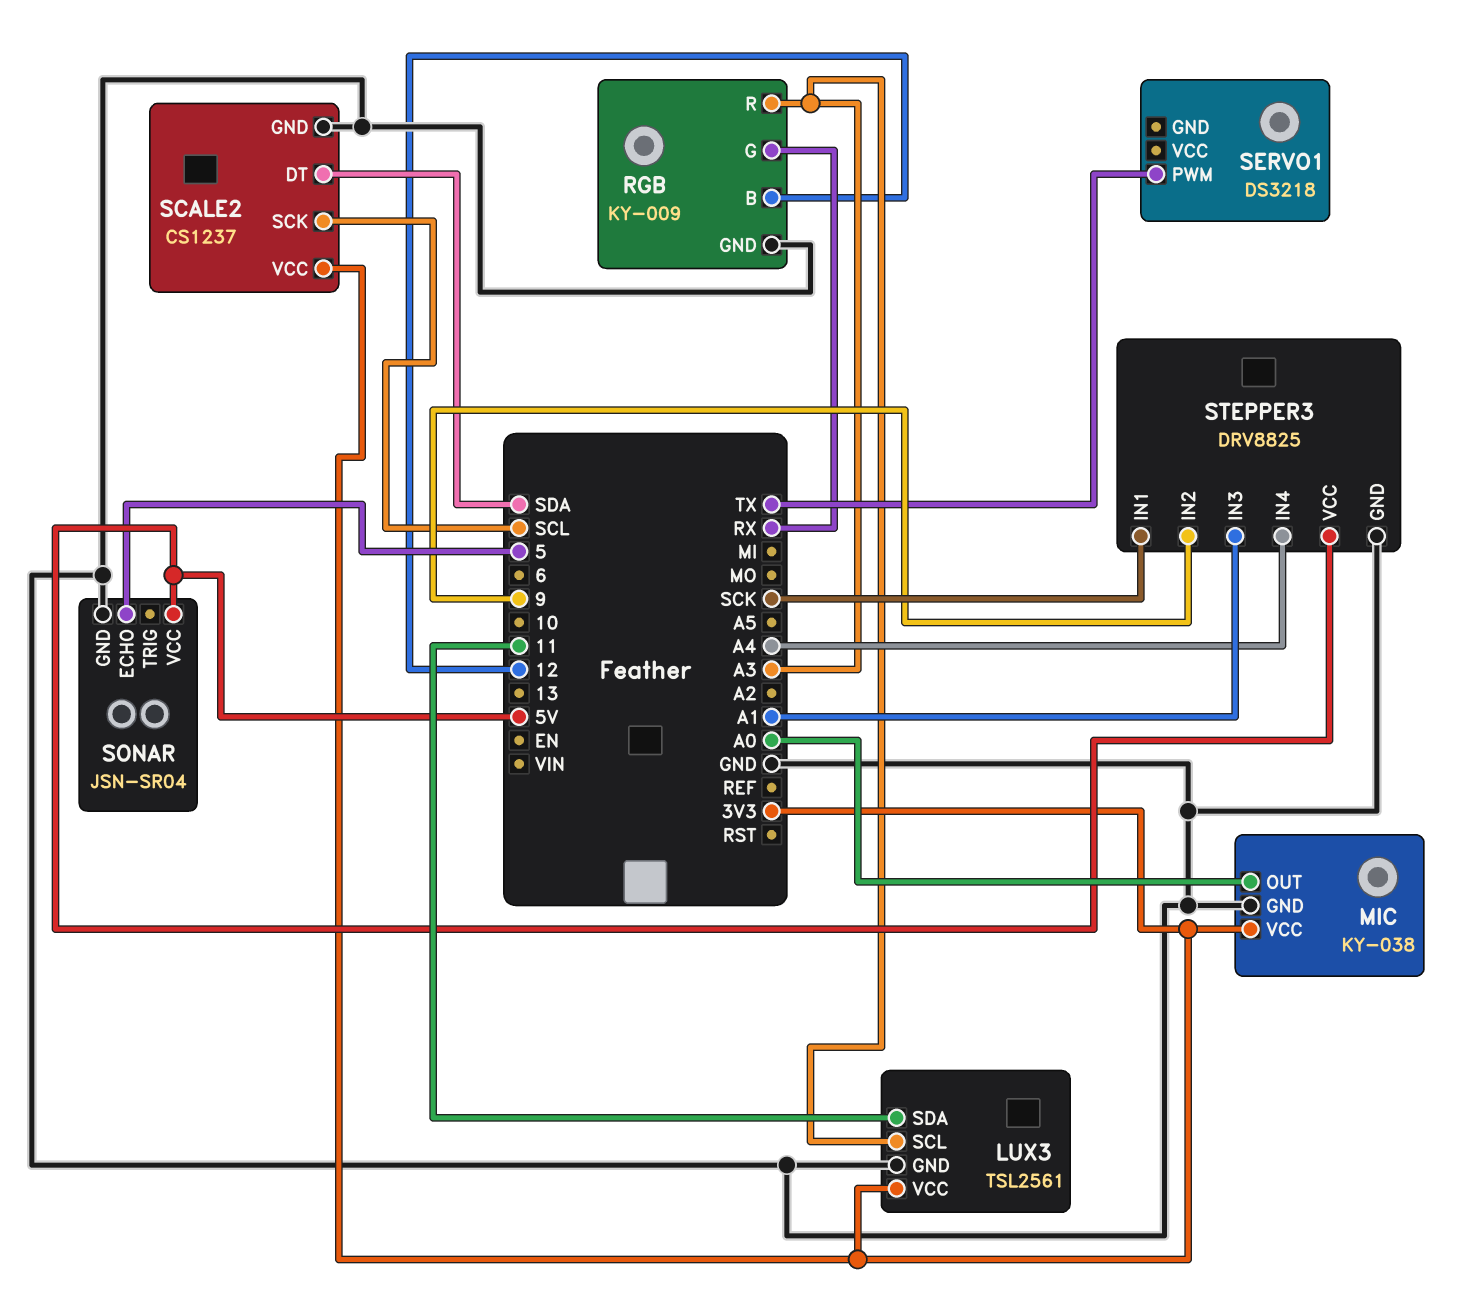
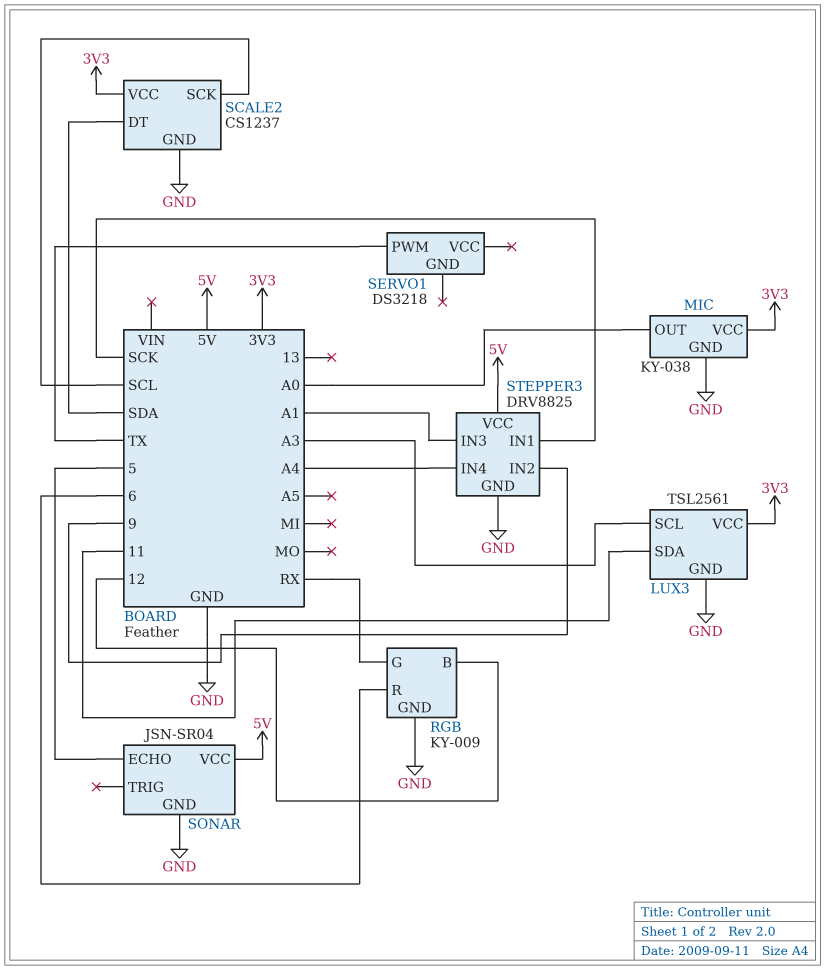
RGB pin R: A3 -> 6

